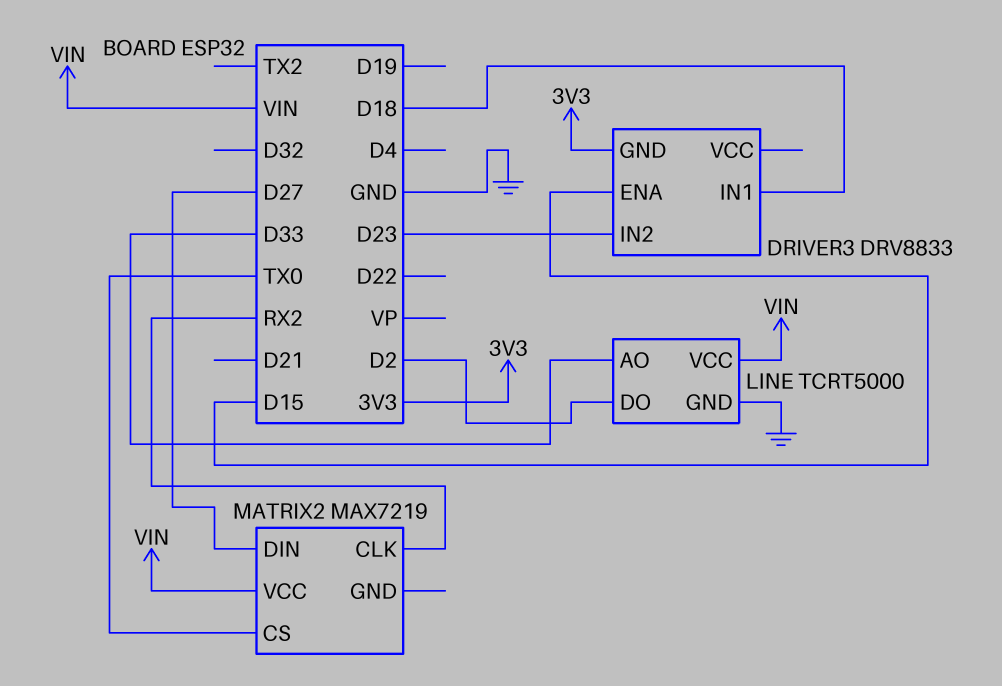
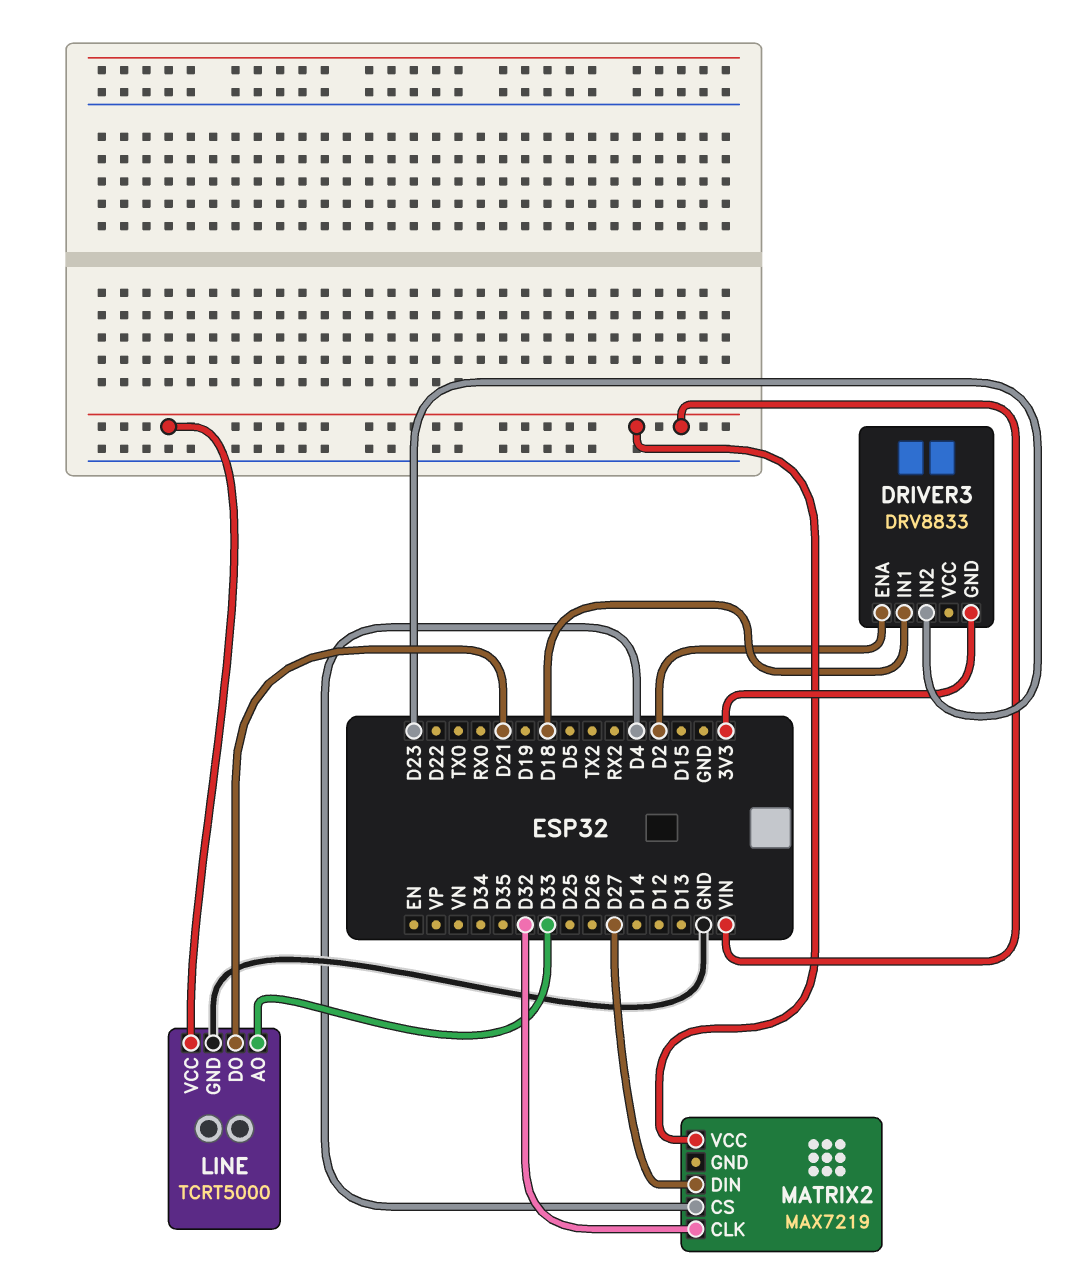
DRIVER3 pin ENA: D15 -> D2
LINE pin DO: D2 -> D21
MATRIX2 pin CLK: RX2 -> D32
MATRIX2 pin CS: TX0 -> D4

